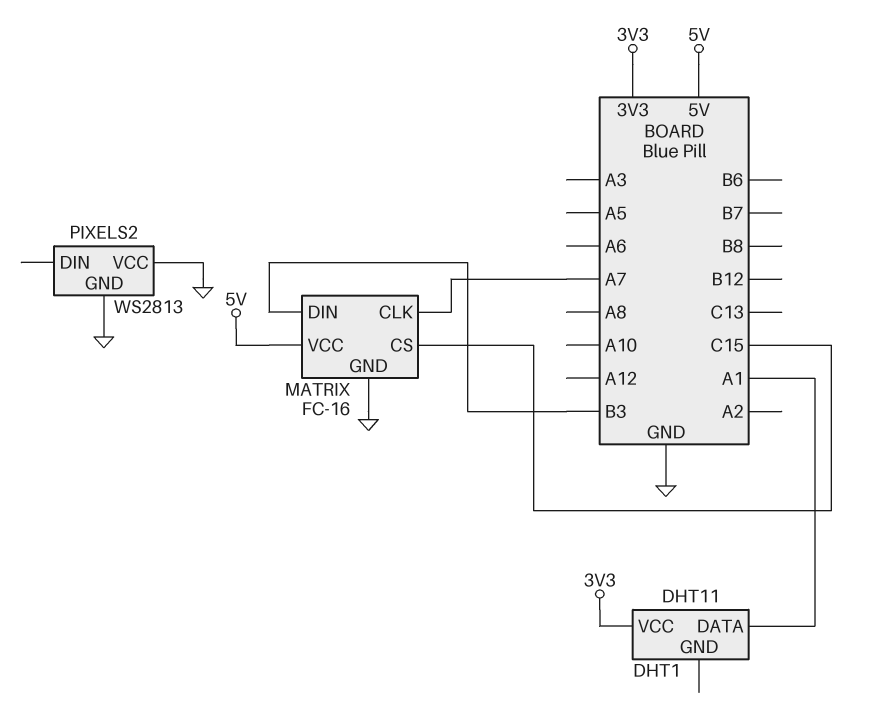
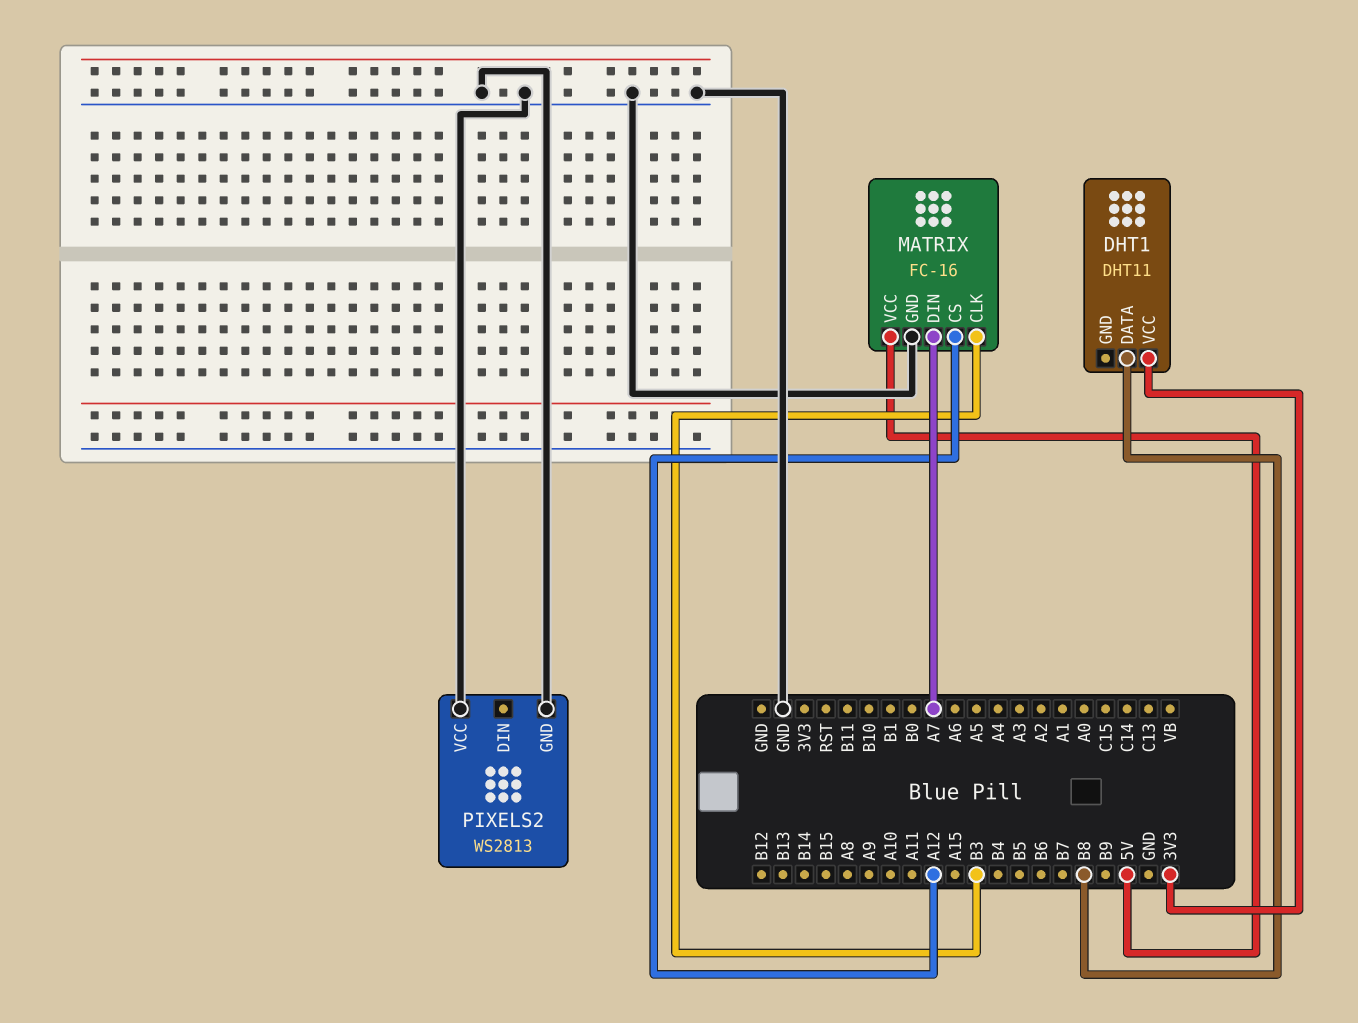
DHT1 pin DATA: A1 -> B8
MATRIX pin CLK: A7 -> B3
MATRIX pin CS: C15 -> A12
MATRIX pin DIN: B3 -> A7

